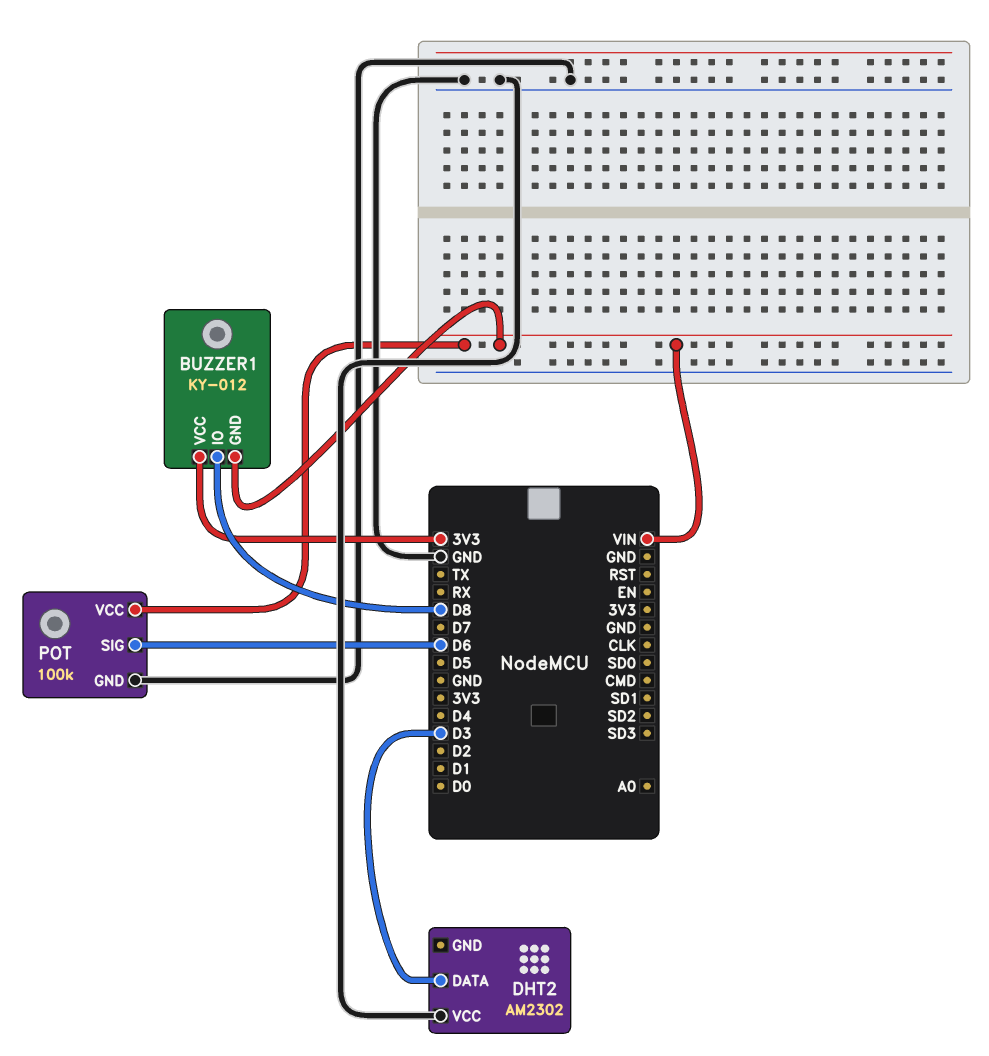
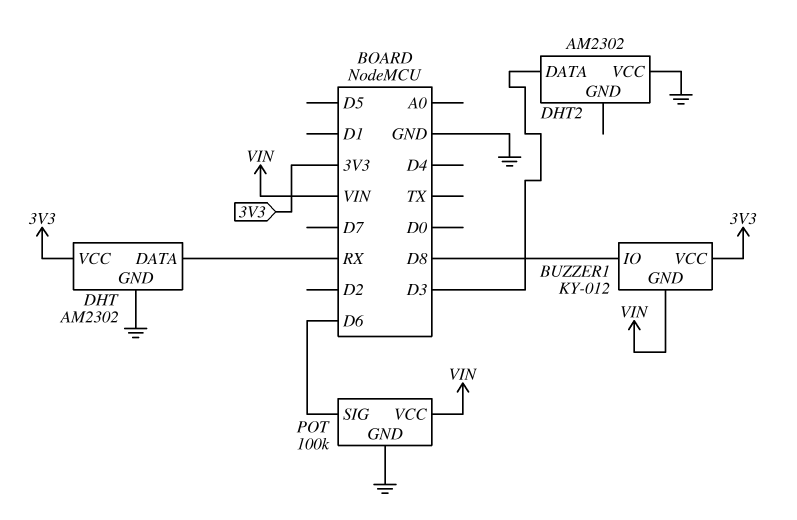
DHT: none -> AM2302
DHT pin DATA: none -> RX
DHT pin GND: none -> GND
DHT pin VCC: none -> 3V3

